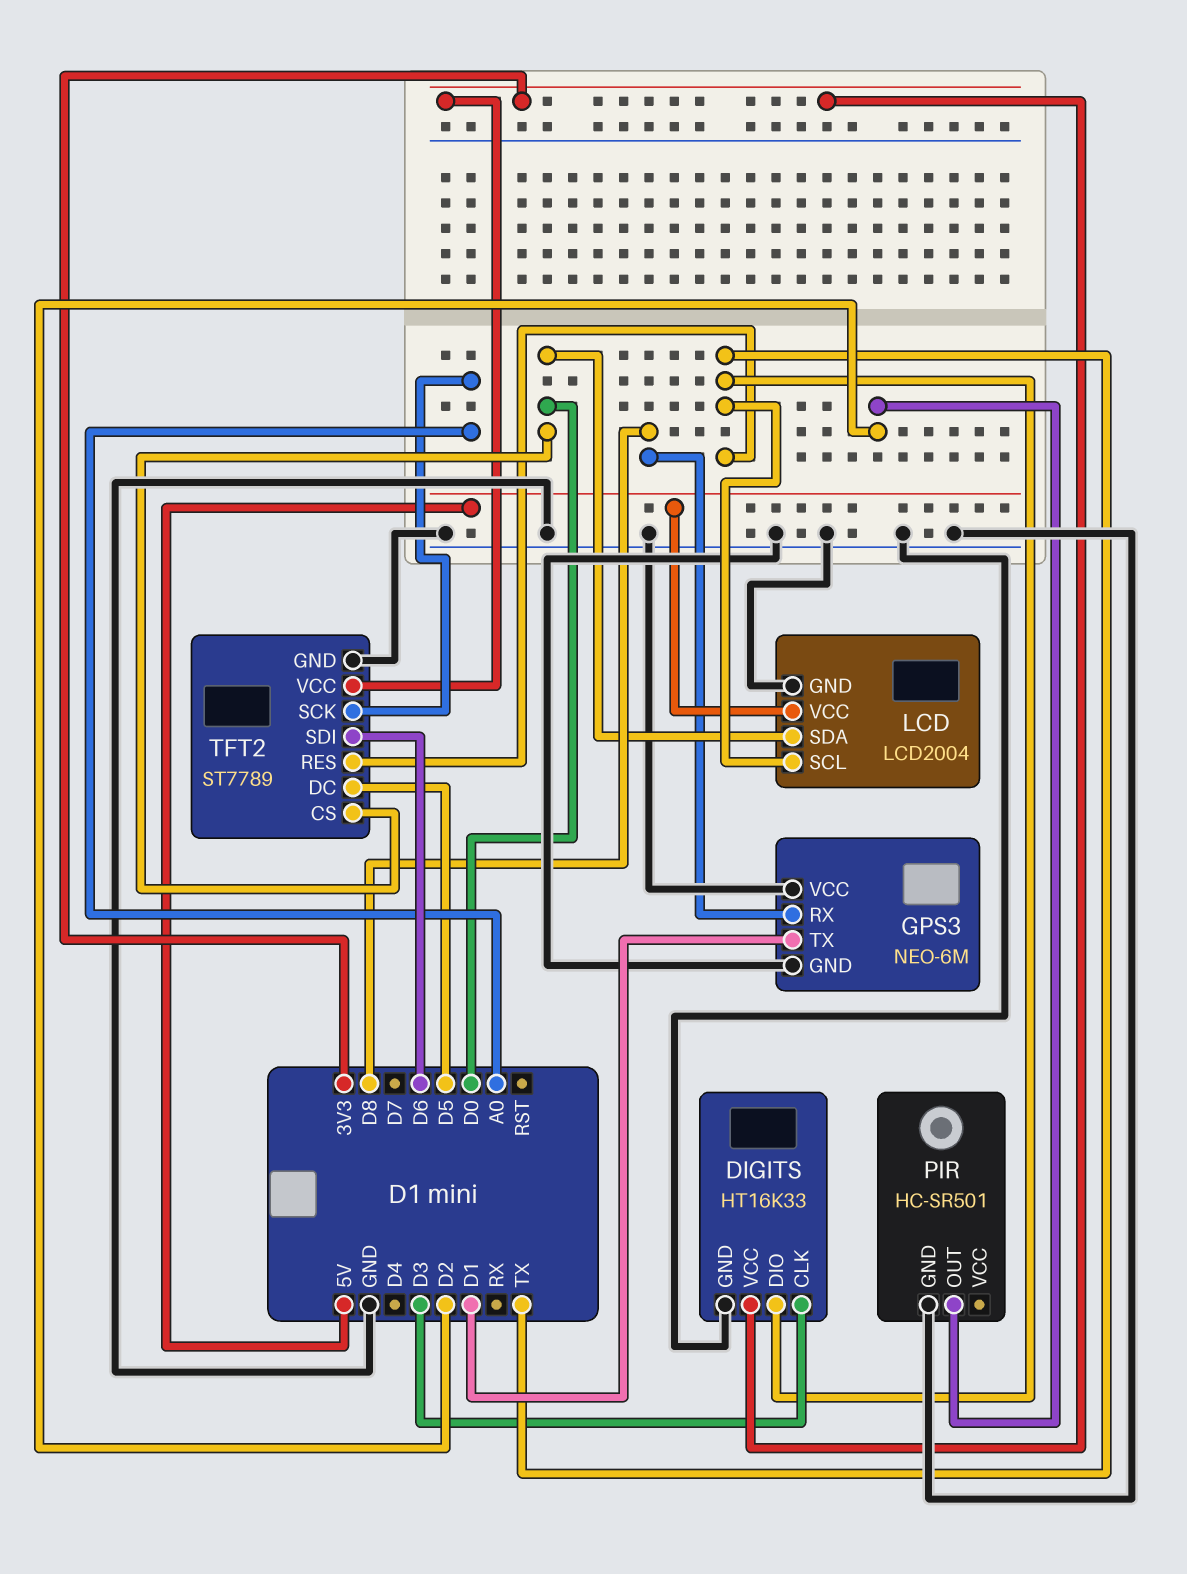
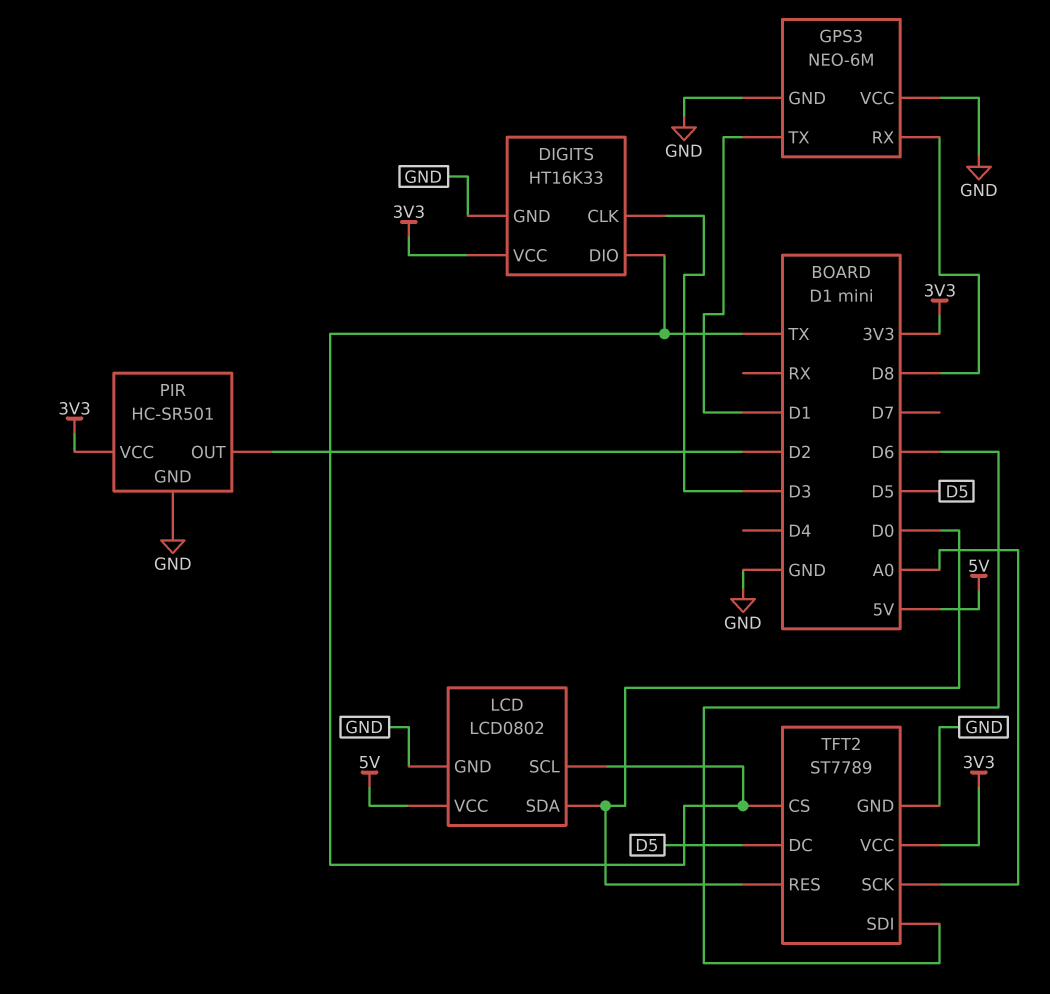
LCD: LCD2004 -> LCD0802
PIR pin VCC: none -> 3V3
TFT2 pin CS: D0 -> TX
TFT2 pin RES: TX -> D0

